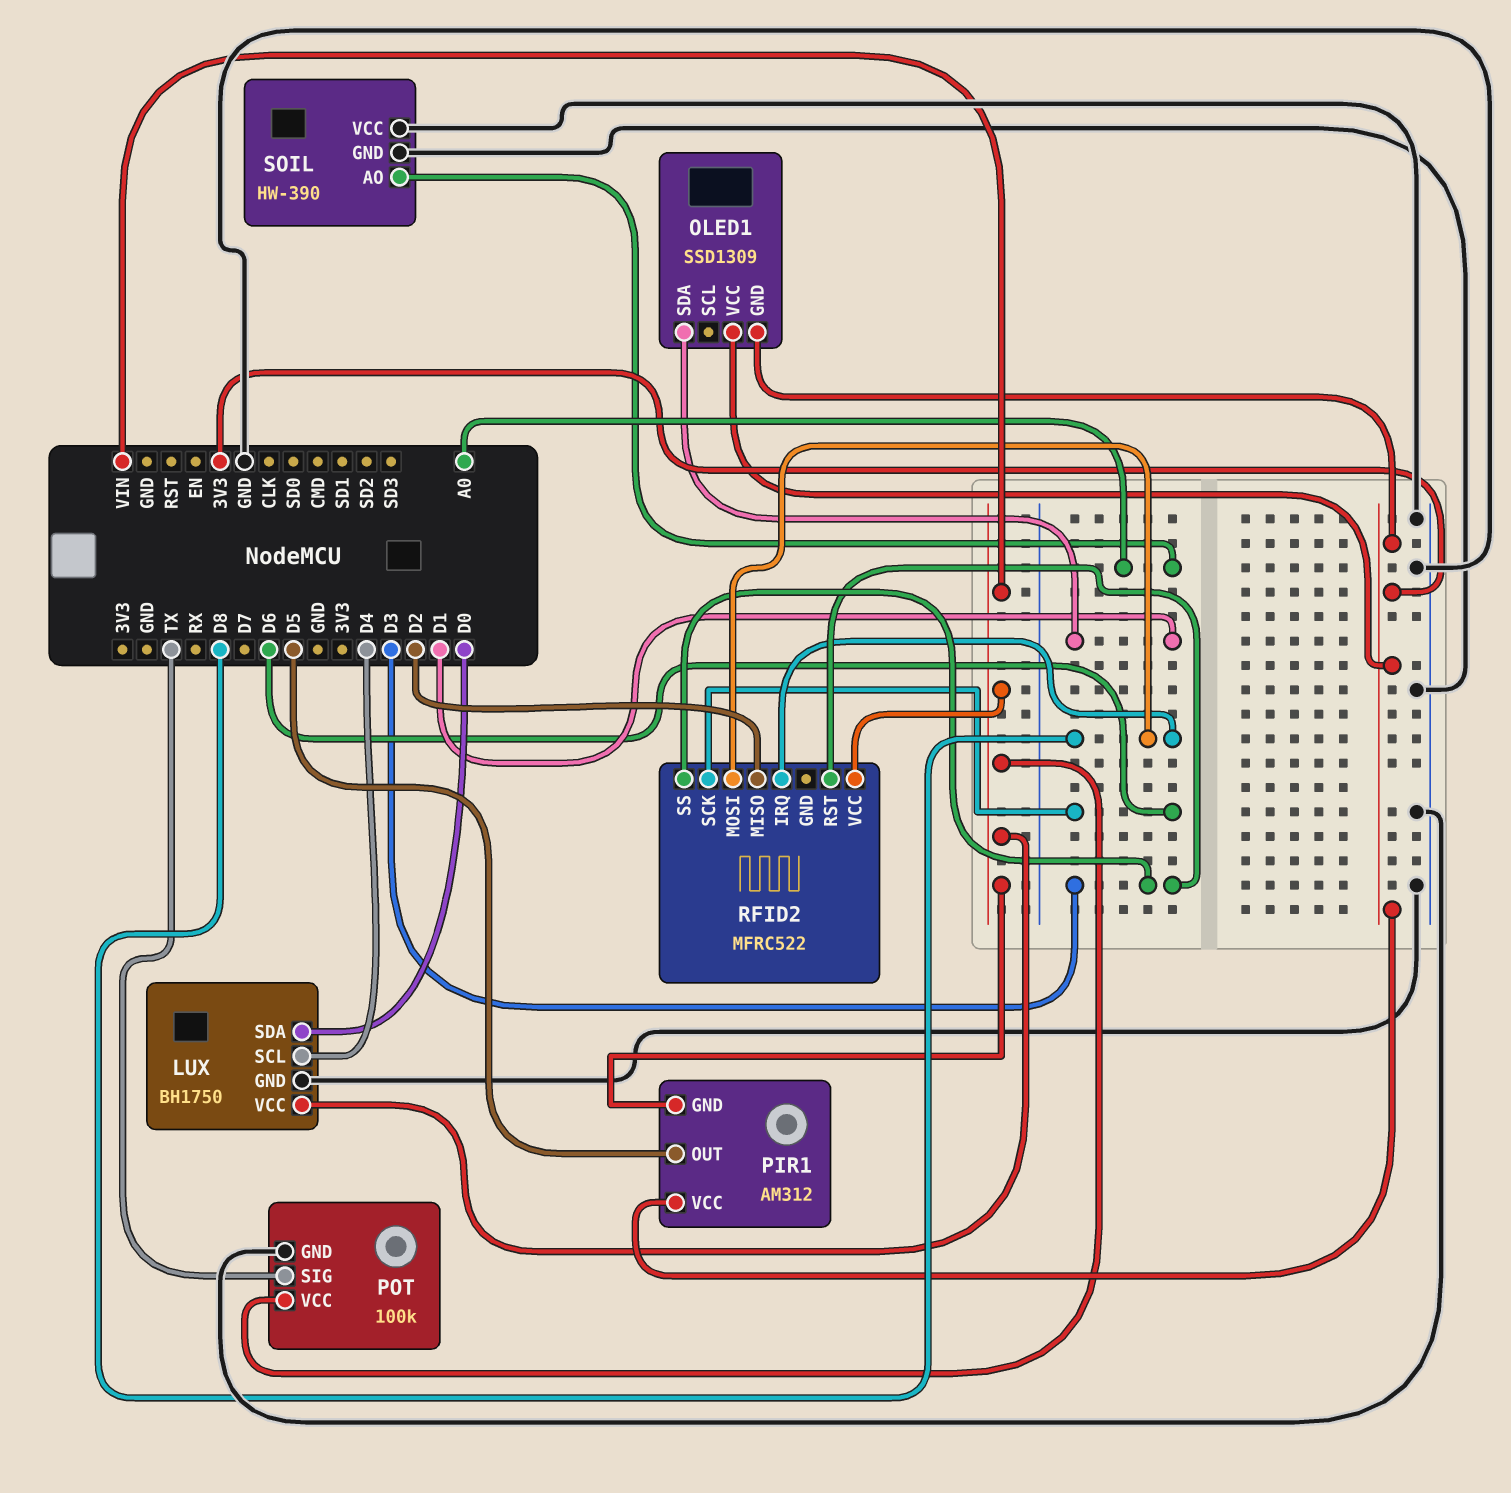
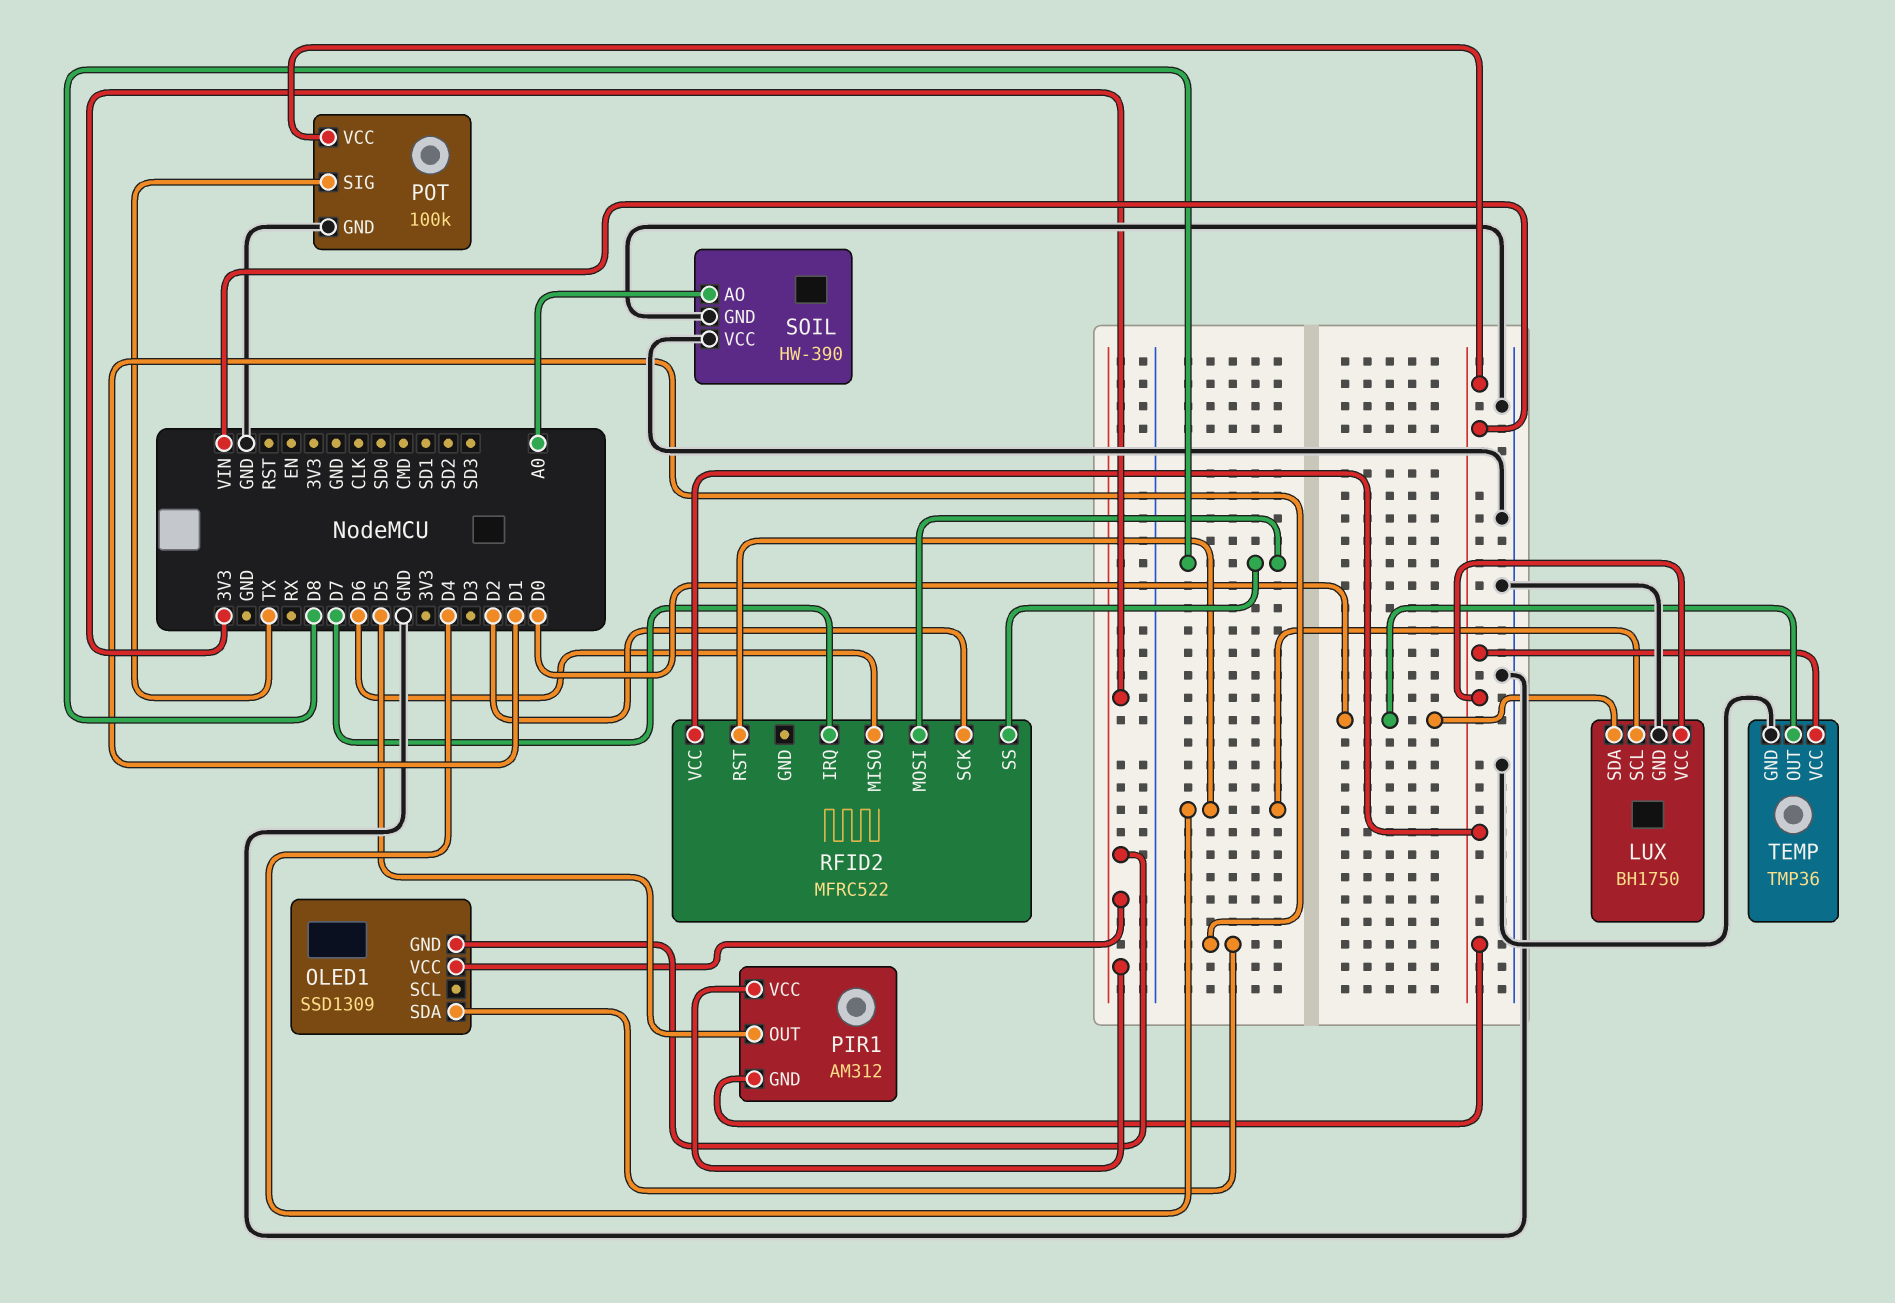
RFID2 pin IRQ: D8 -> D7
RFID2 pin MISO: D2 -> D6
RFID2 pin RST: D3 -> D4
RFID2 pin SCK: D6 -> D2
RFID2 pin SS: D3 -> D8
TEMP: none -> TMP36
TEMP pin GND: none -> GND
TEMP pin OUT: none -> D0
TEMP pin VCC: none -> VIN

